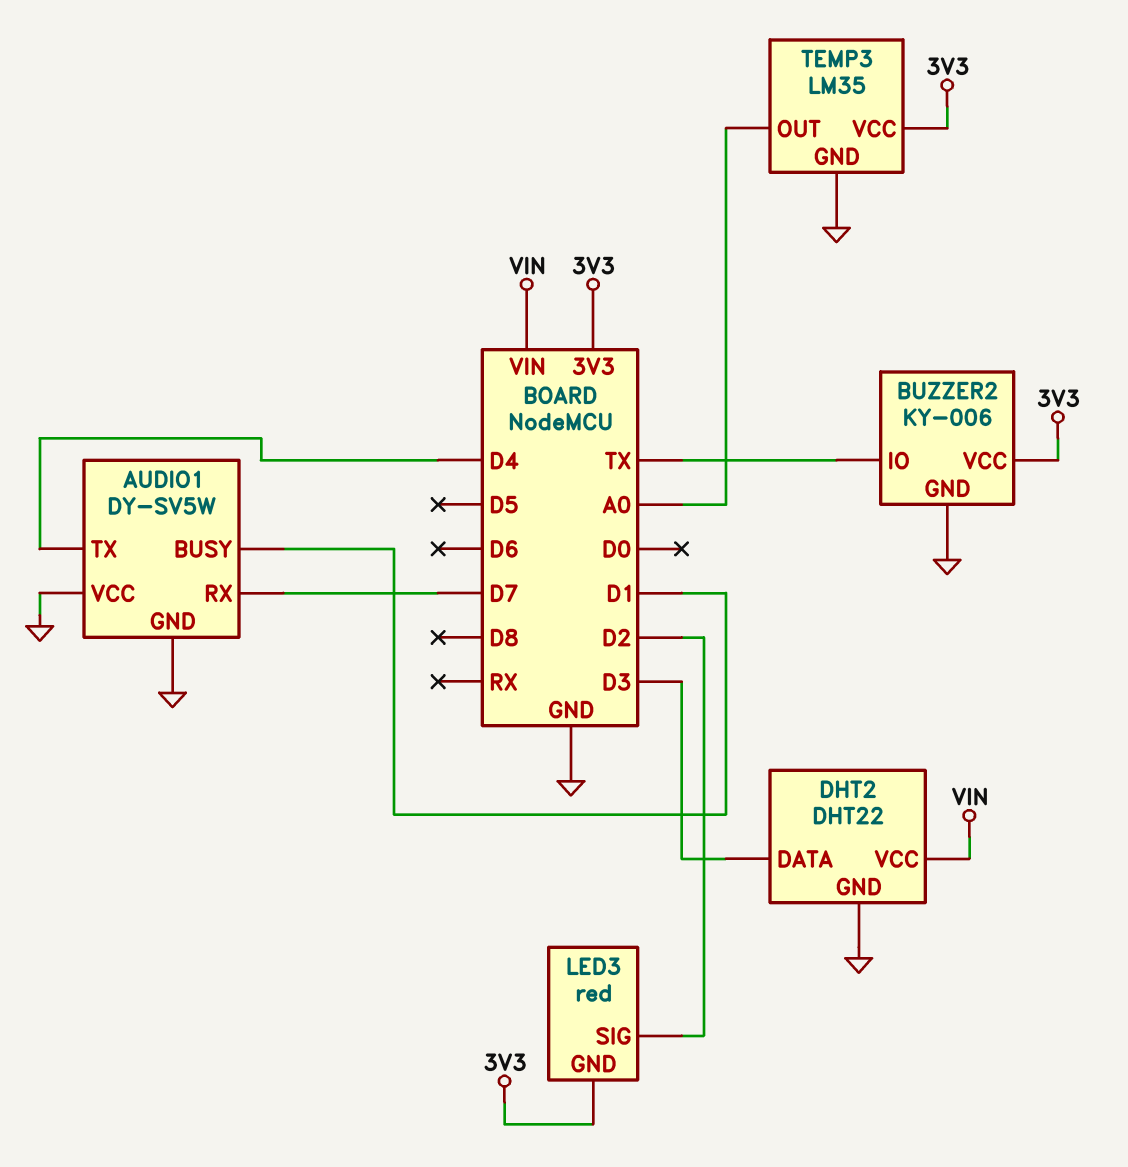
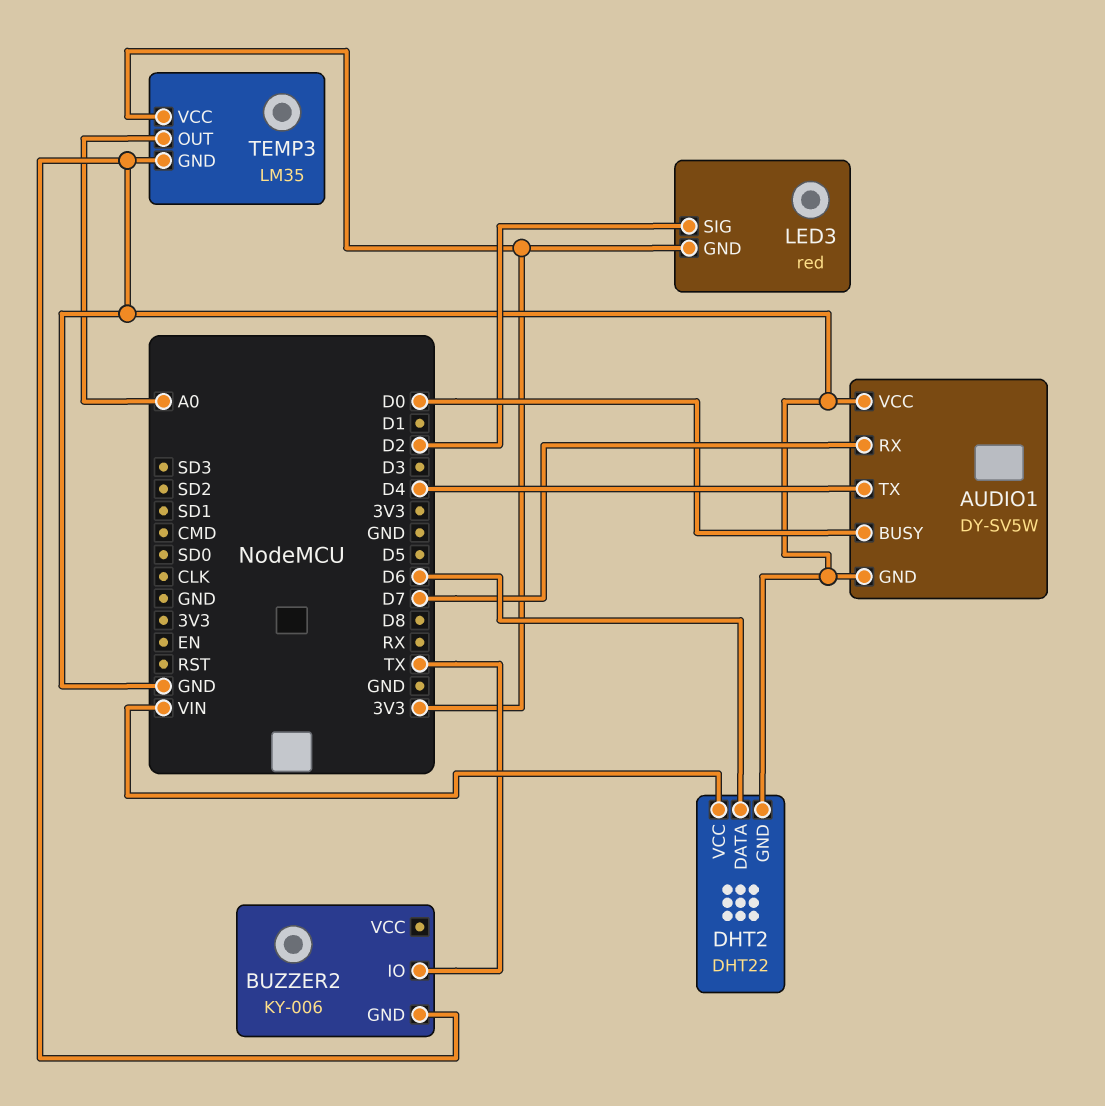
AUDIO1 pin BUSY: D1 -> D0
BUZZER2 pin VCC: 3V3 -> none
DHT2 pin DATA: D3 -> D6

